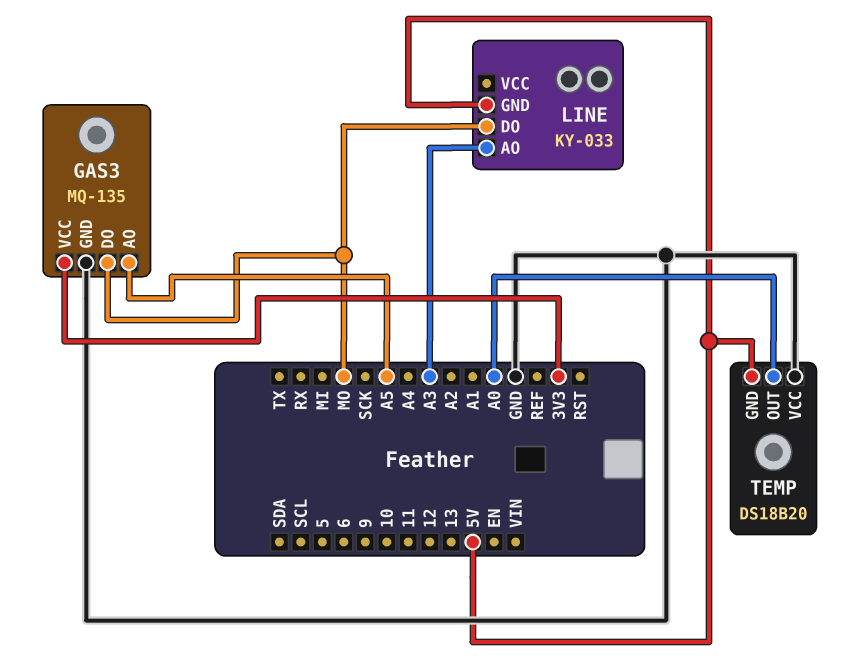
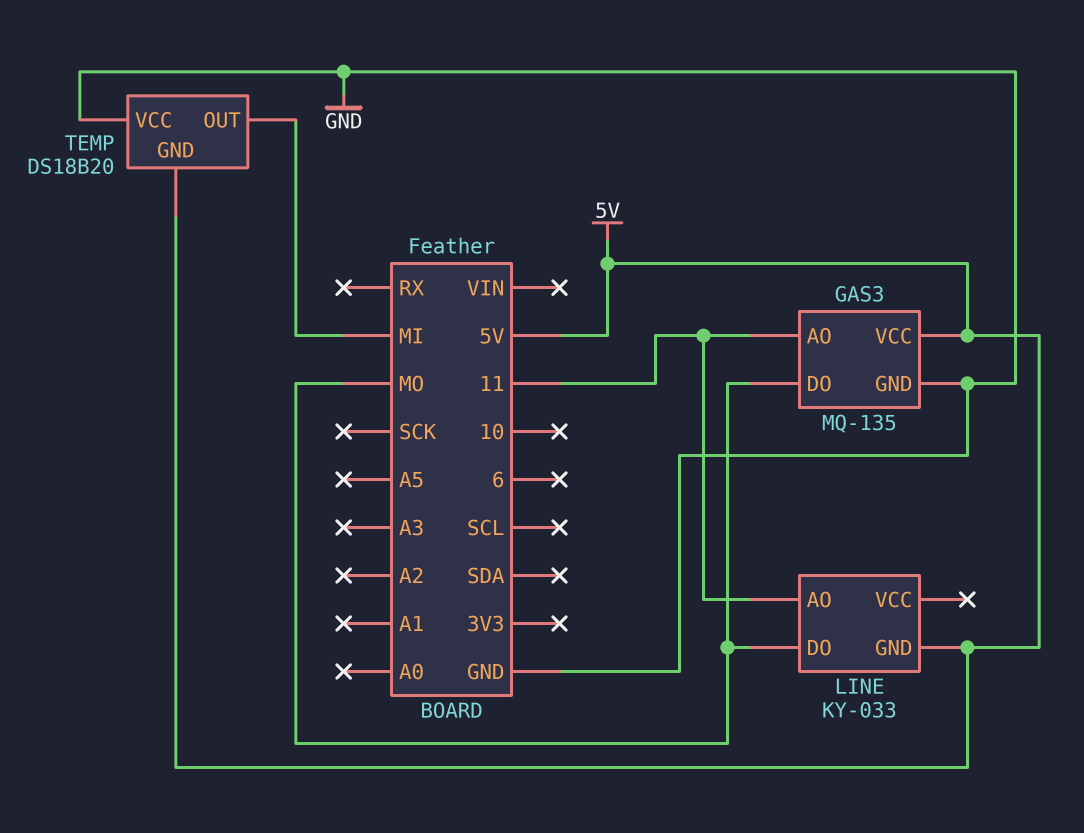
GAS3 pin AO: A5 -> 11
GAS3 pin VCC: 3V3 -> 5V
LINE pin AO: A3 -> 11
TEMP pin OUT: A0 -> MI

